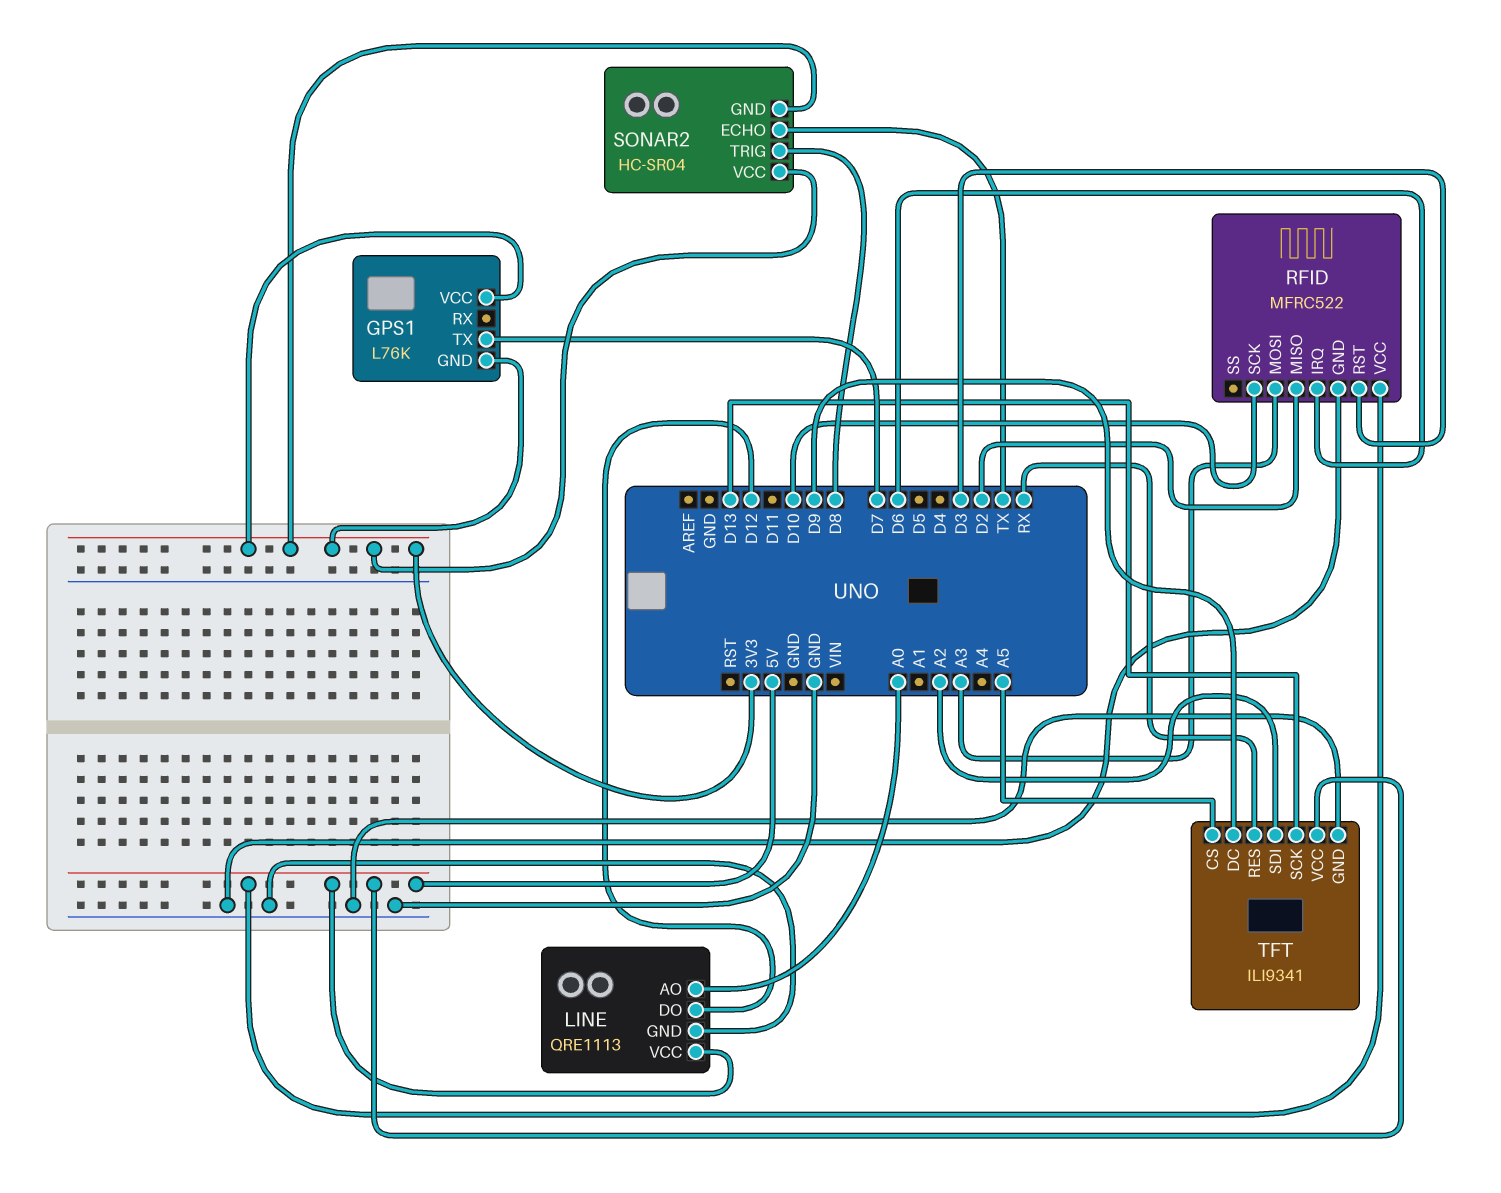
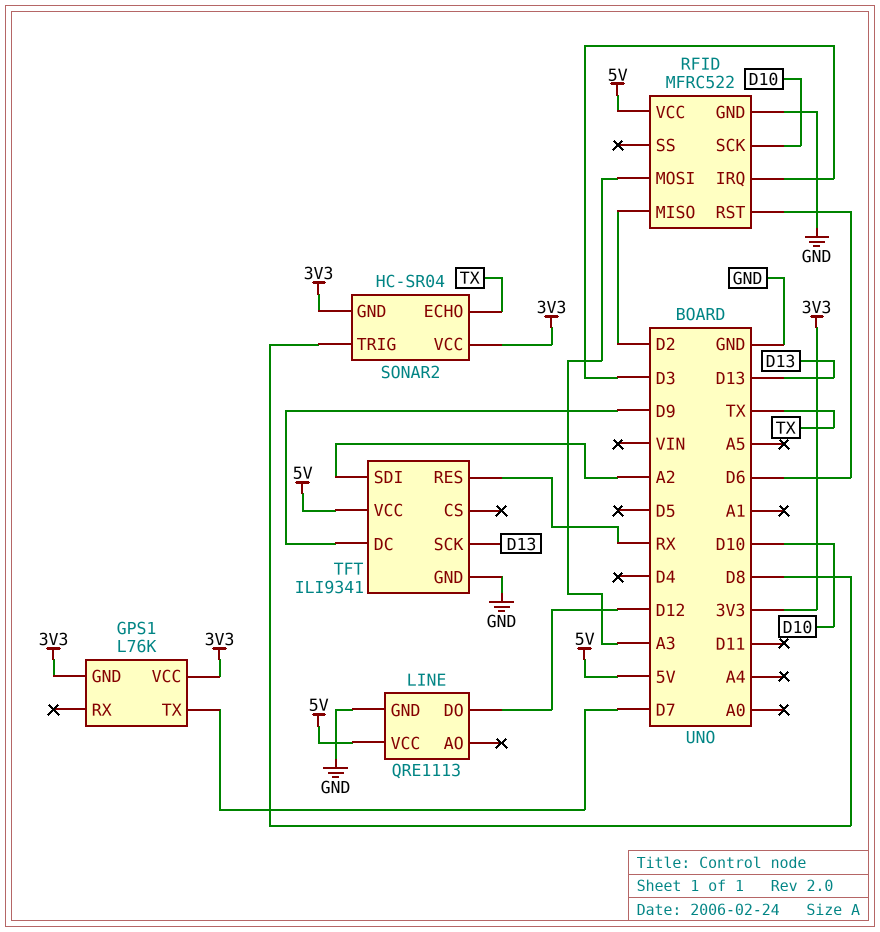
LINE pin AO: A0 -> none
RFID pin IRQ: D6 -> D3
RFID pin RST: D3 -> D6
TFT pin CS: A5 -> none

